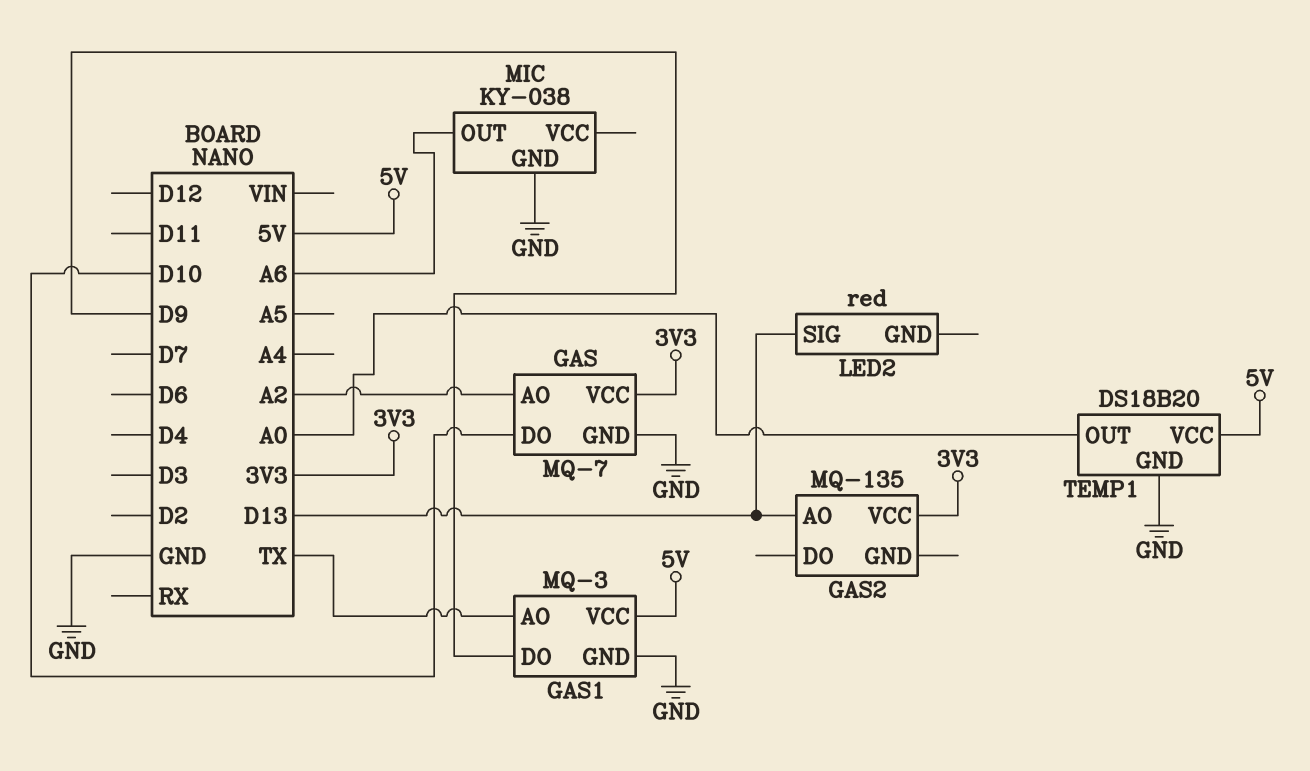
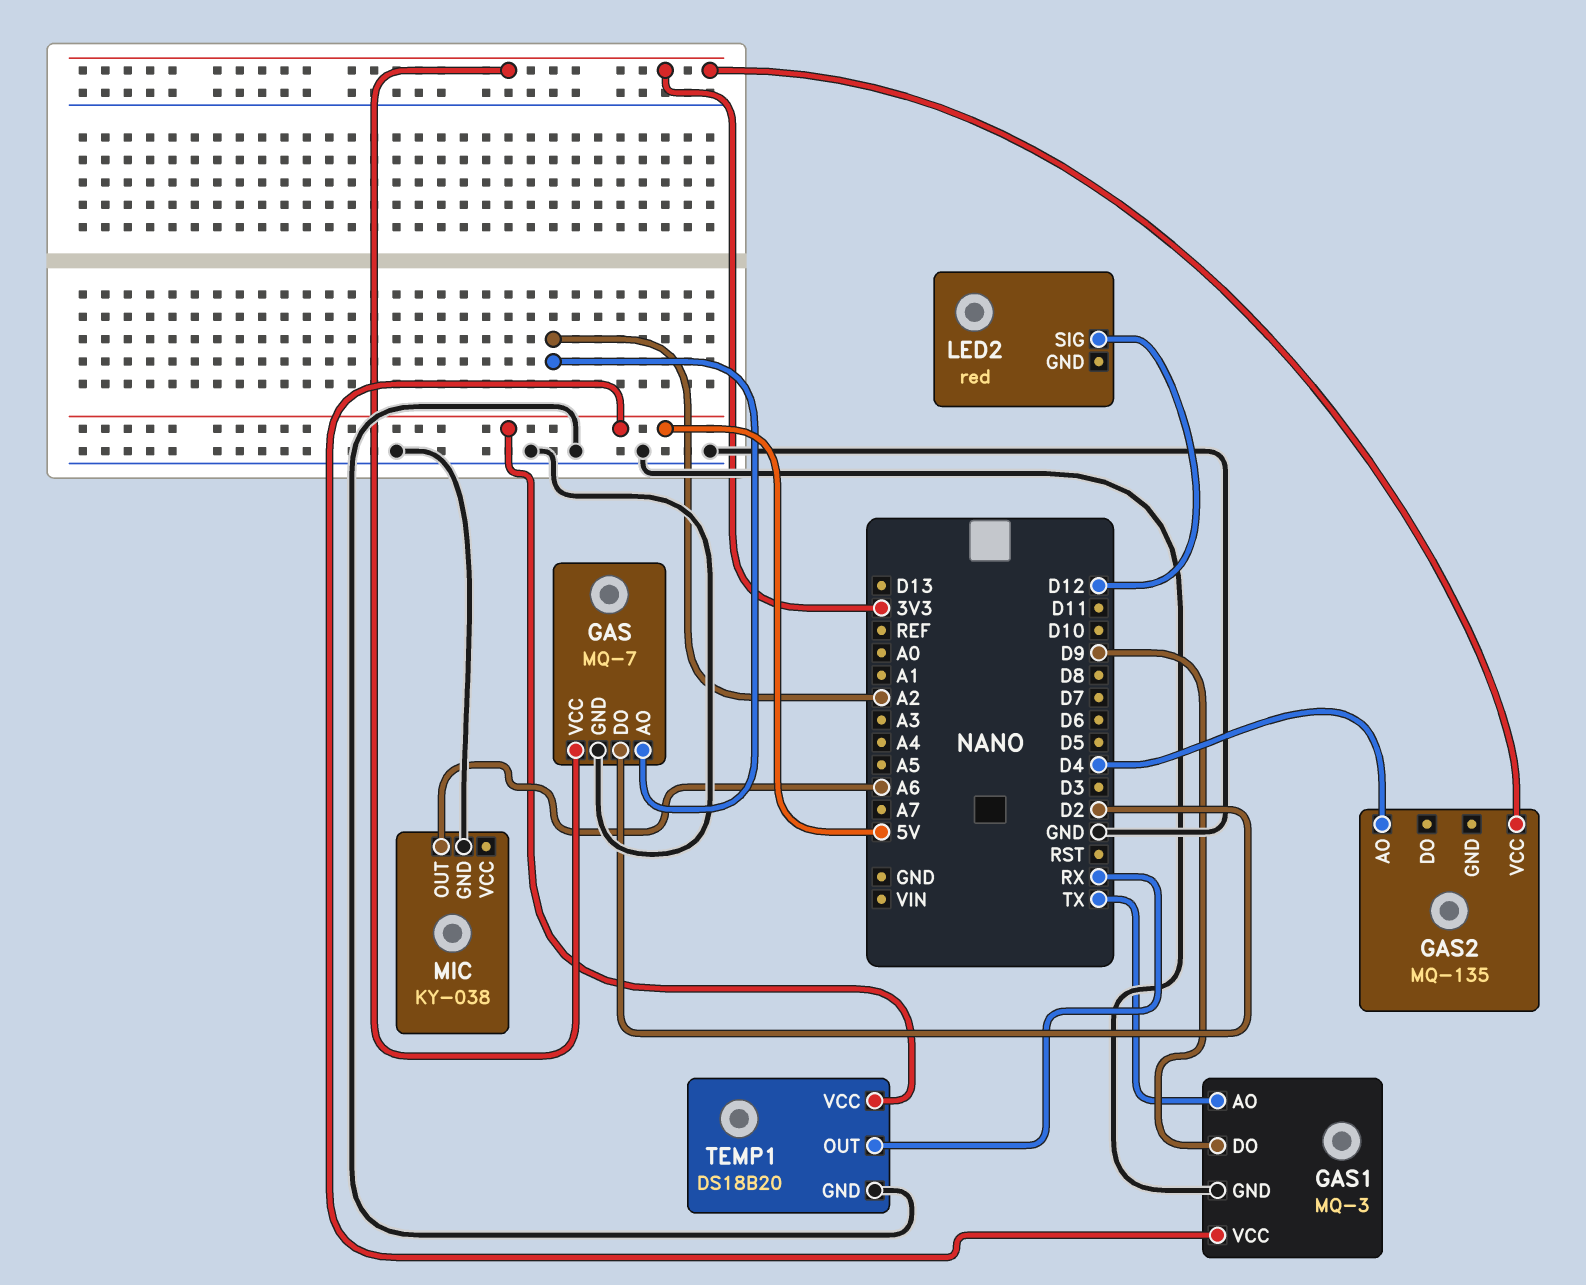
GAS pin DO: D10 -> D2
GAS2 pin AO: D13 -> D4
LED2 pin SIG: D13 -> D12
TEMP1 pin OUT: A0 -> RX

